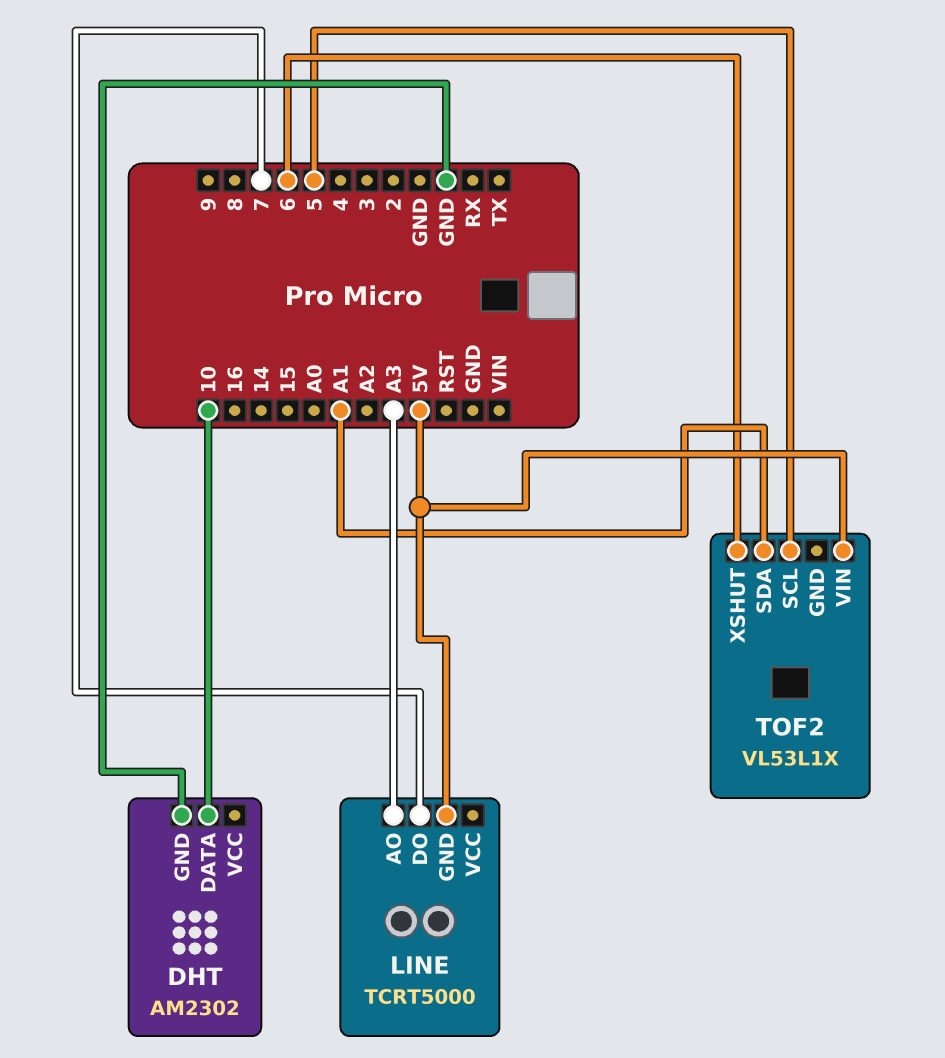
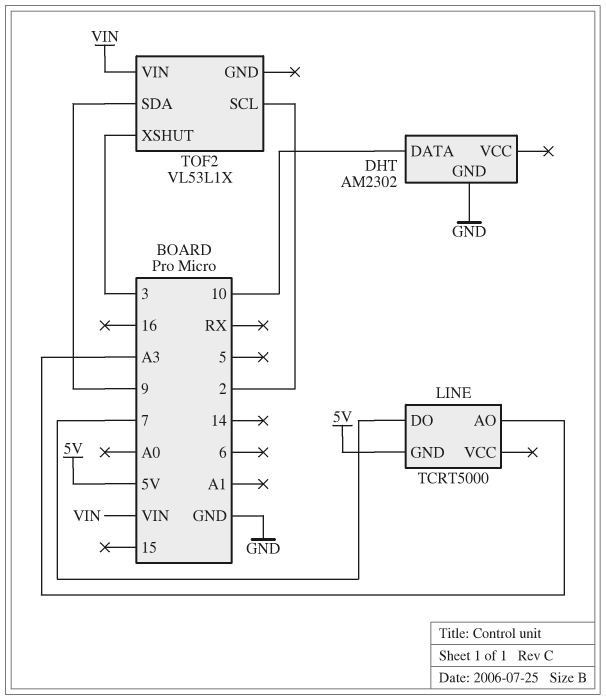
TOF2 pin SCL: 5 -> 2
TOF2 pin SDA: A1 -> 9
TOF2 pin VIN: 5V -> VIN
TOF2 pin XSHUT: 6 -> 3

